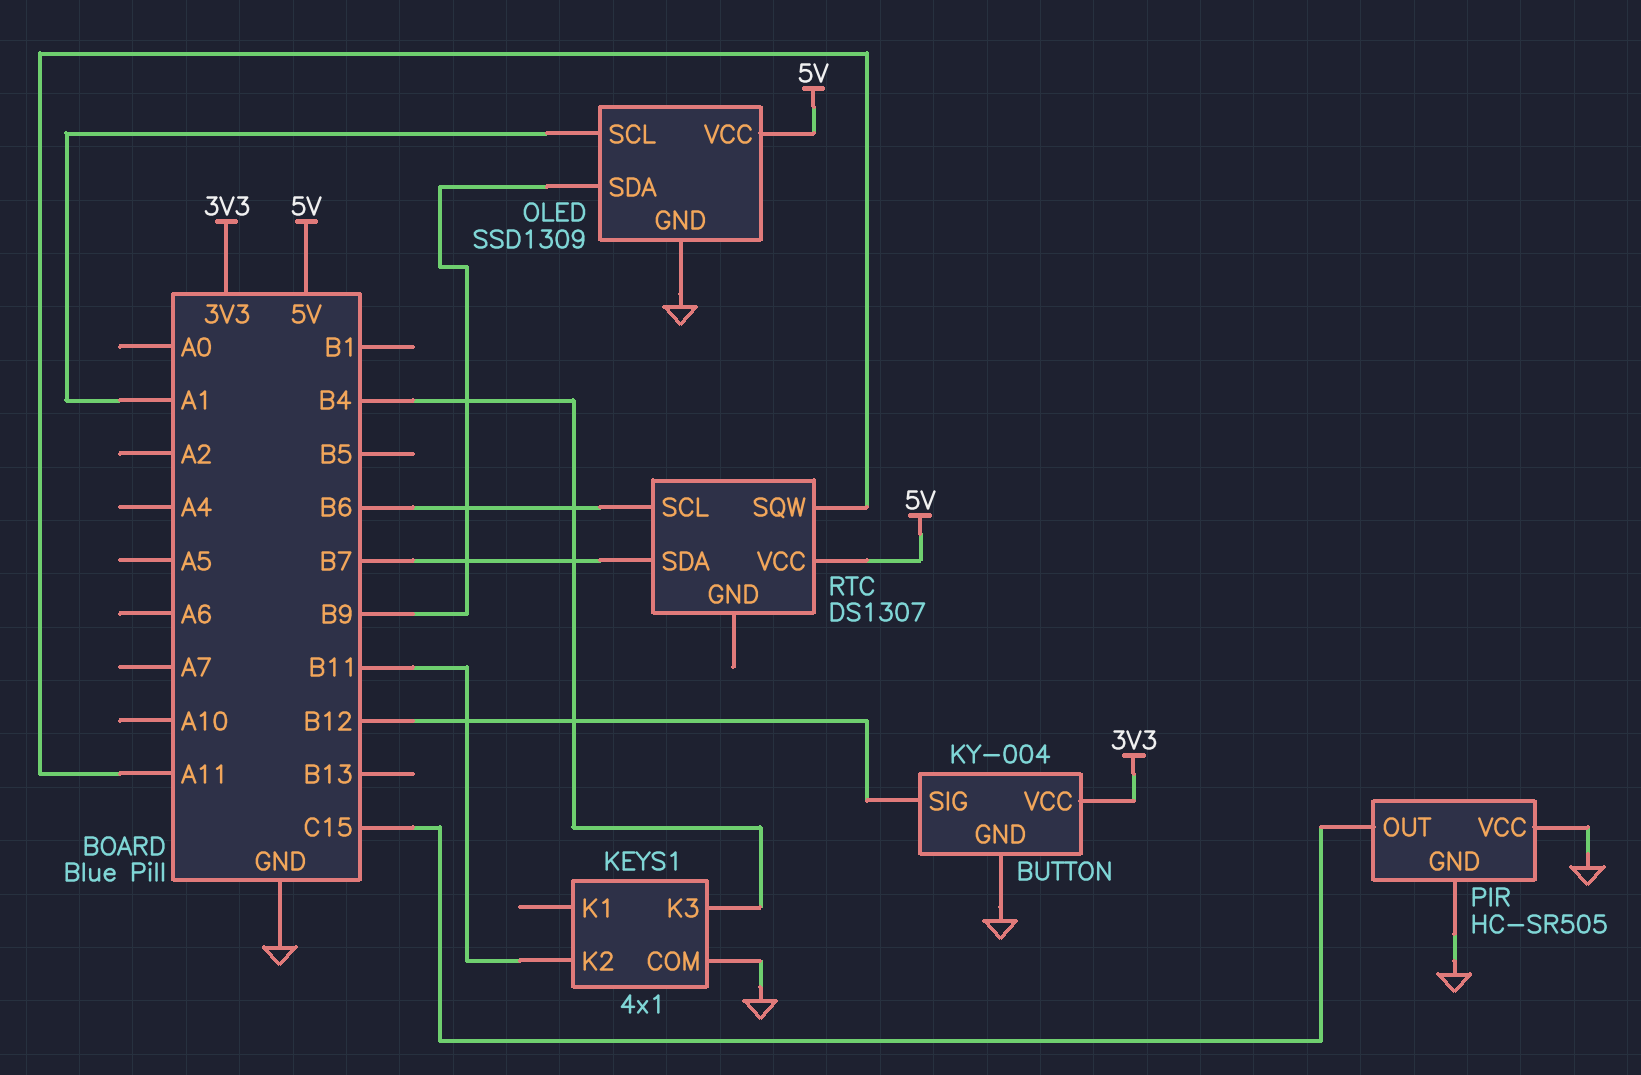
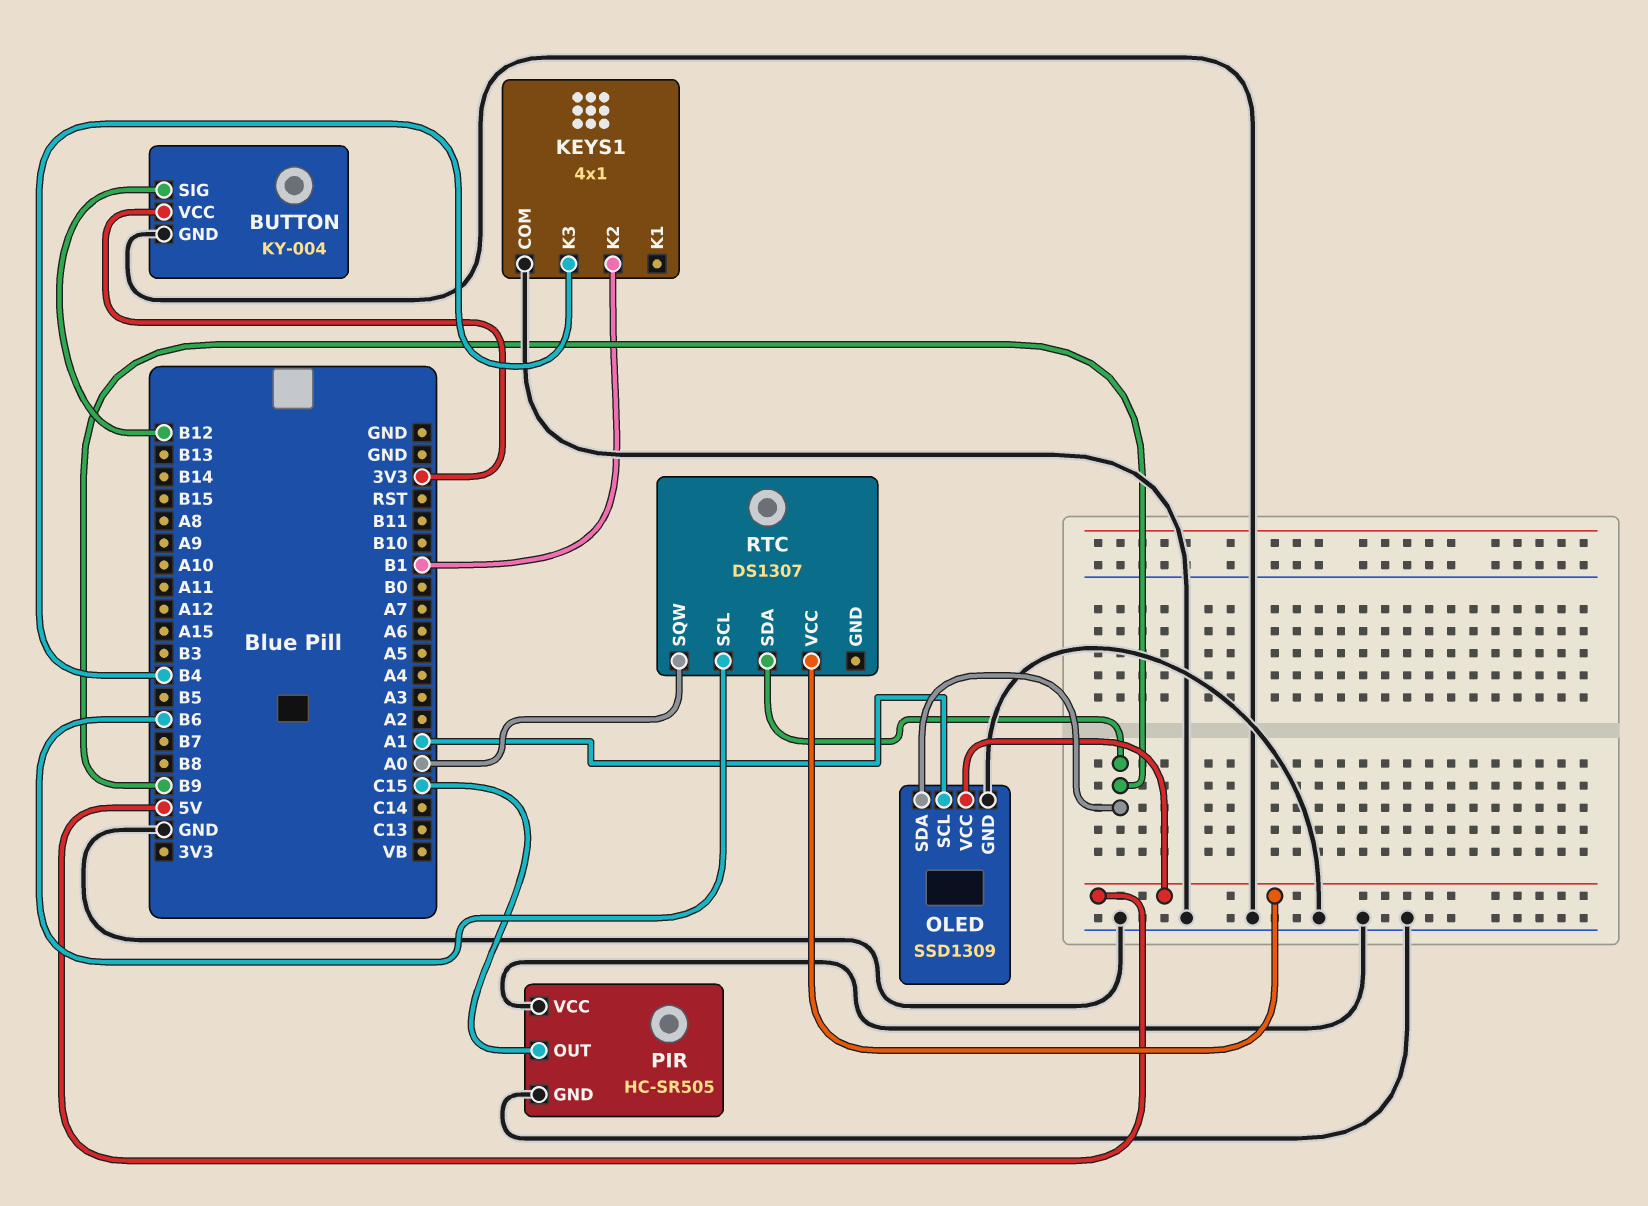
KEYS1 pin K2: B11 -> B1
RTC pin SDA: B7 -> B9
RTC pin SQW: A11 -> A0

